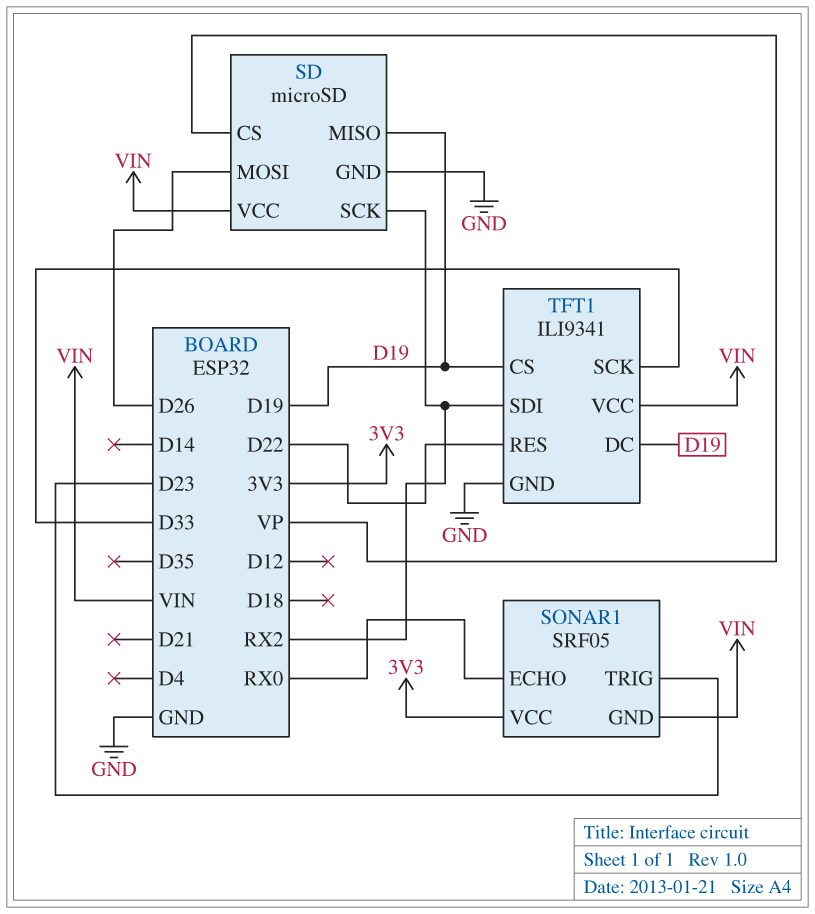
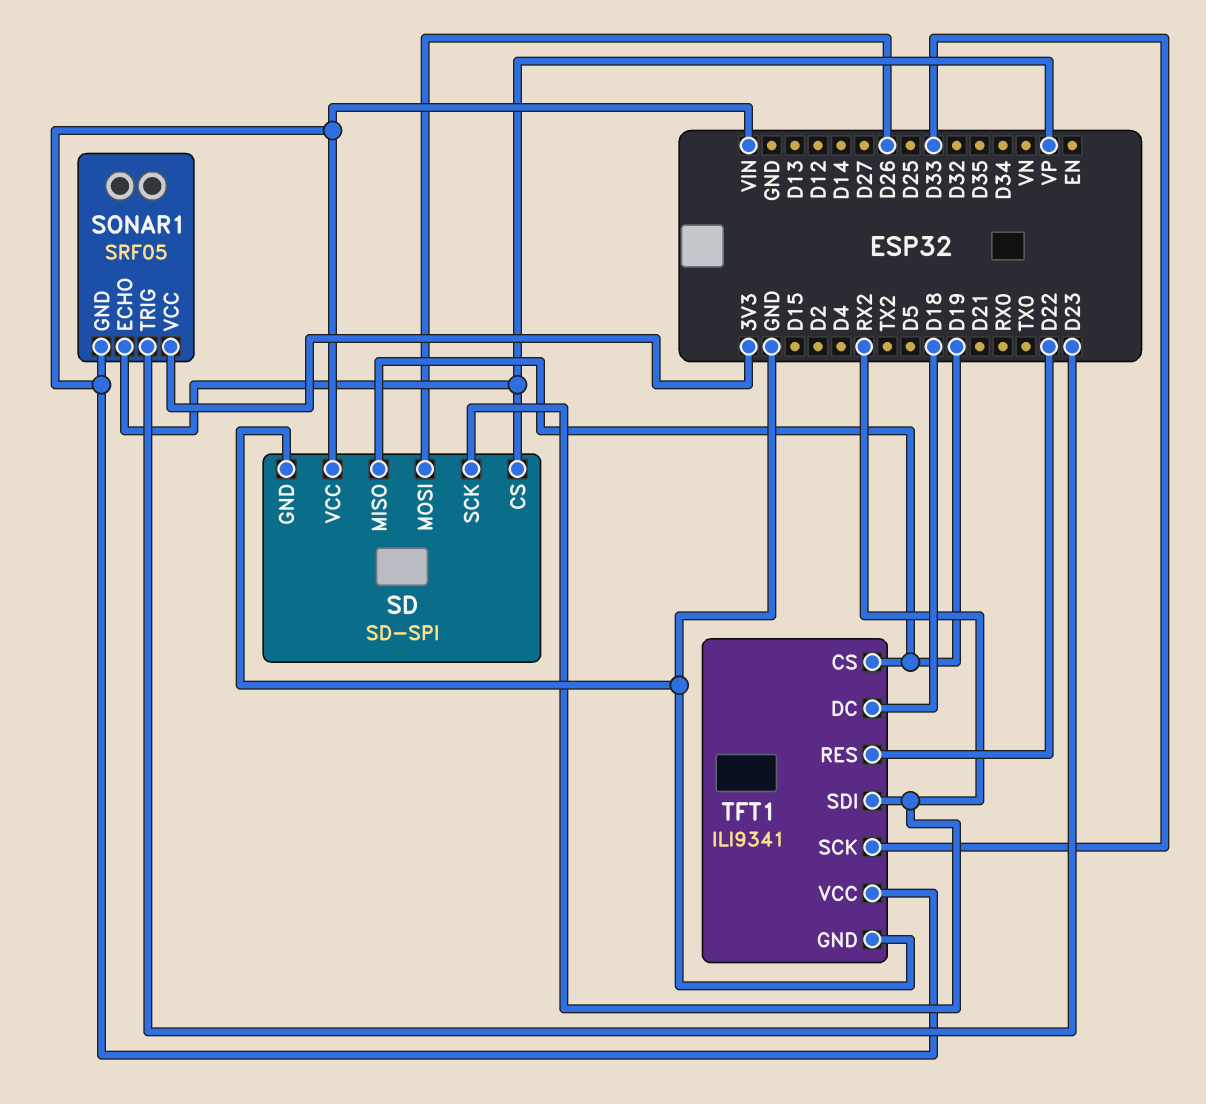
SD: microSD -> SD-SPI
SONAR1 pin ECHO: RX0 -> VP
TFT1 pin DC: D19 -> D18

